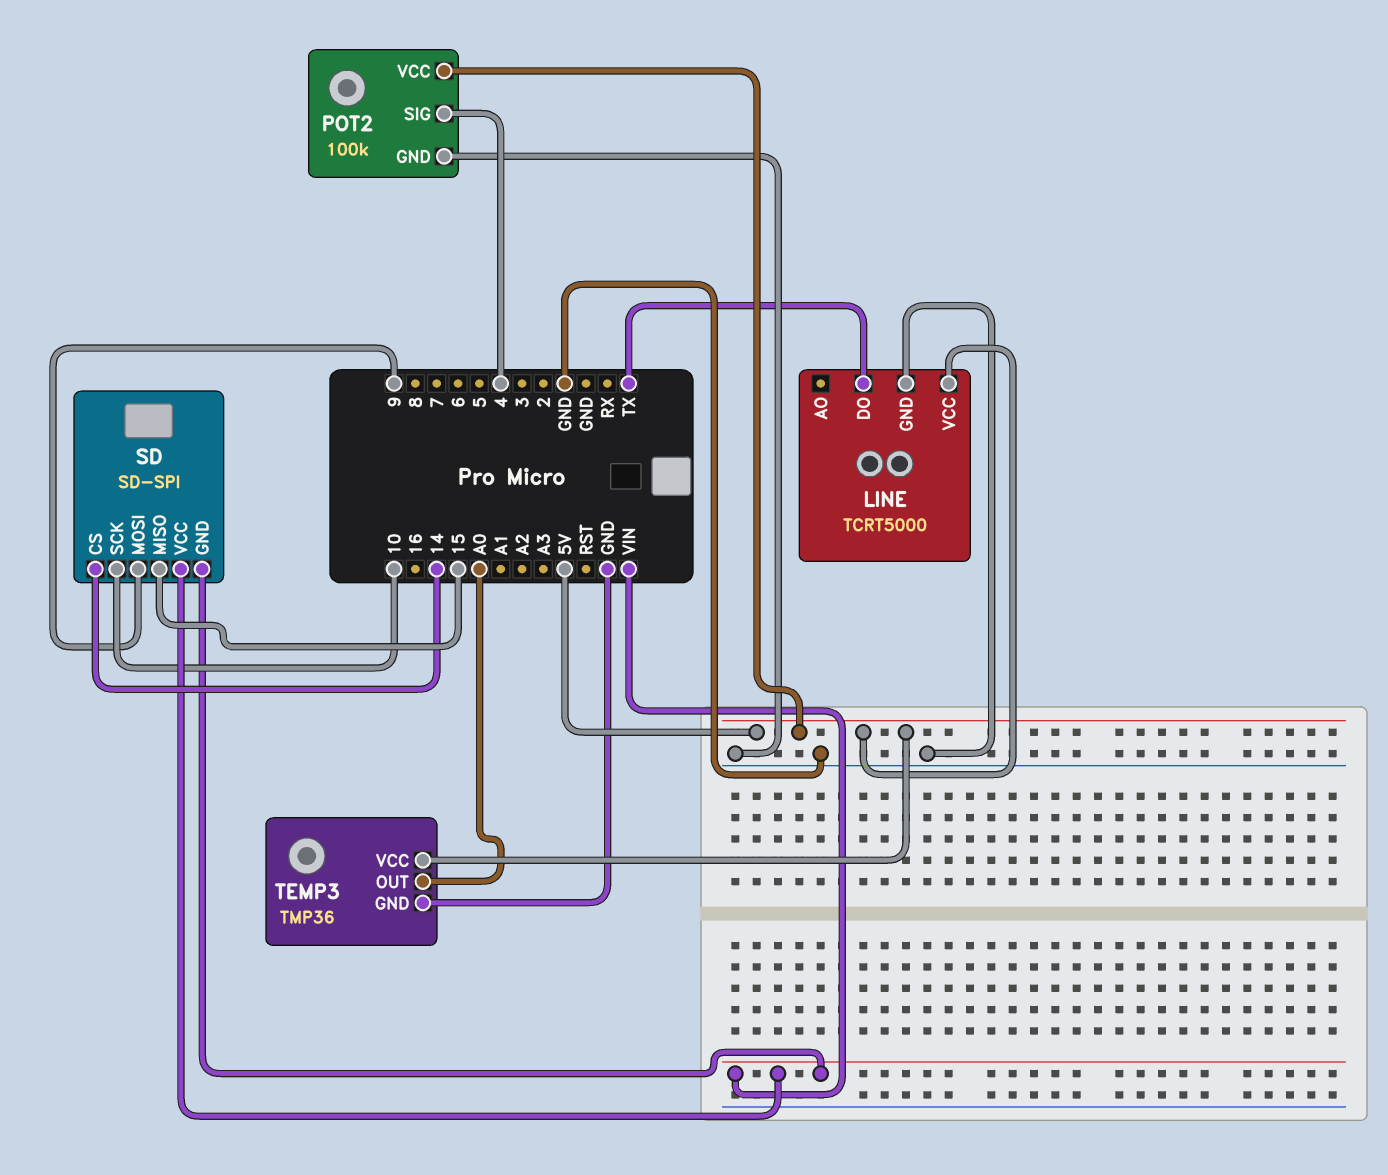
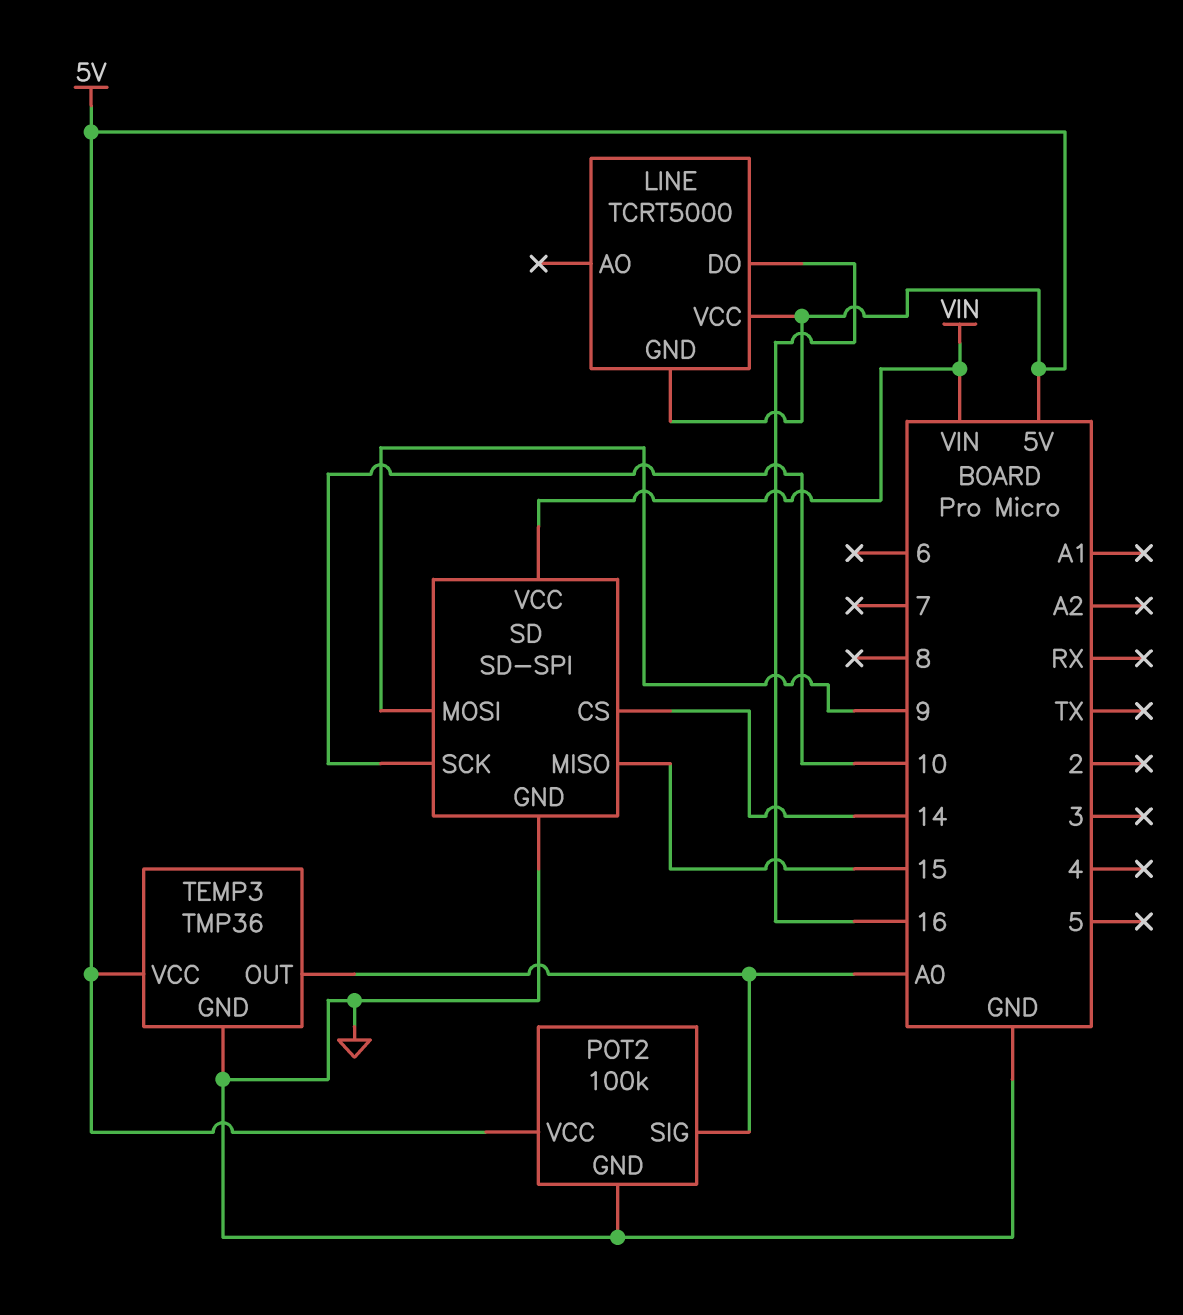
LINE pin DO: TX -> 16
LINE pin GND: GND -> 5V
POT2 pin SIG: 4 -> A0
SD pin GND: VIN -> GND

